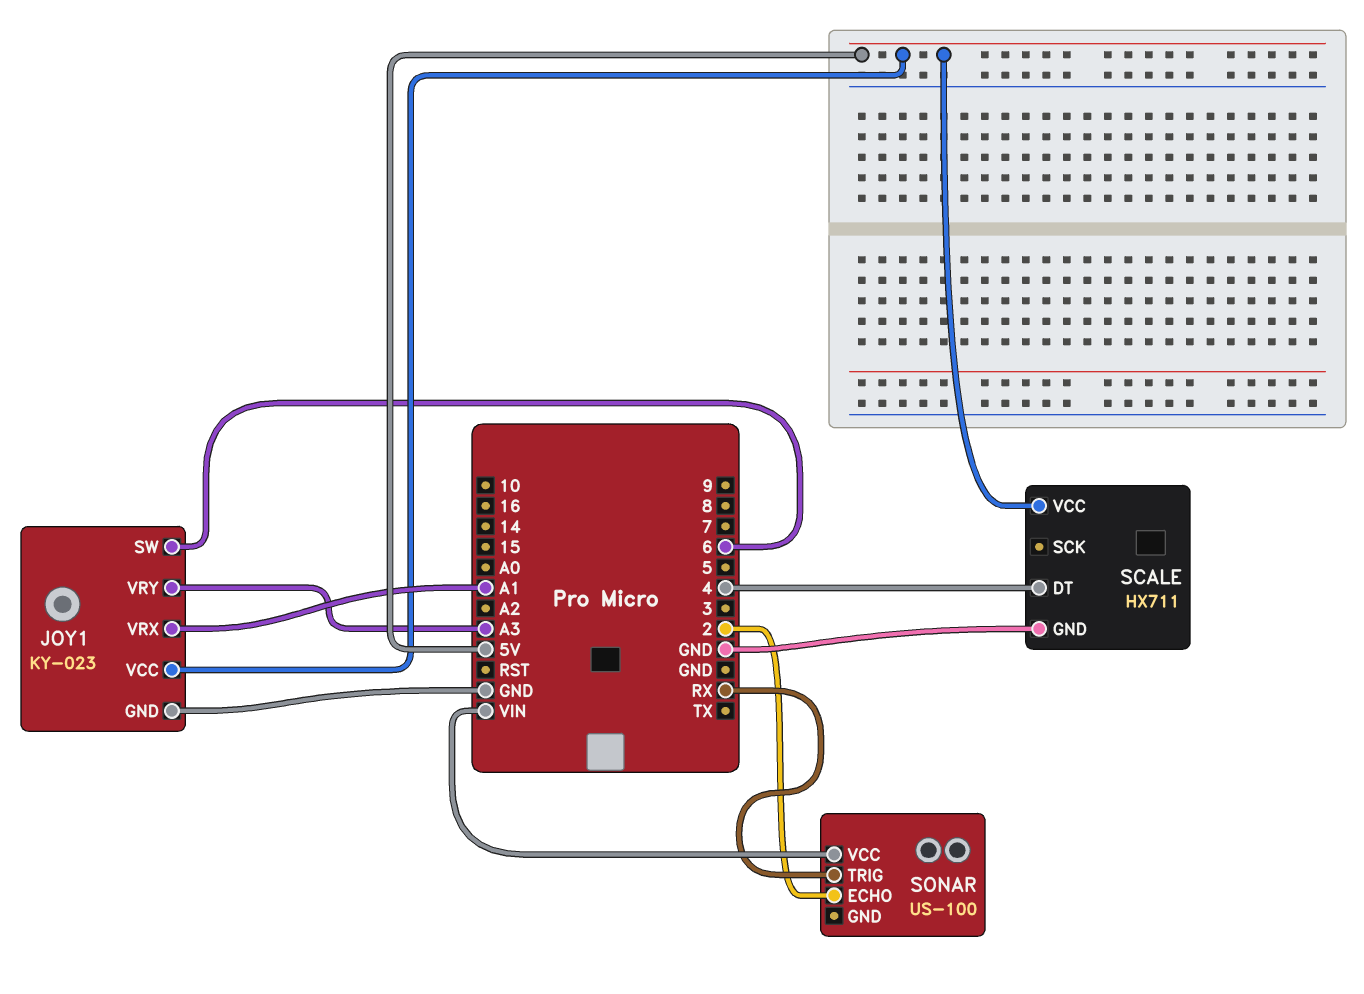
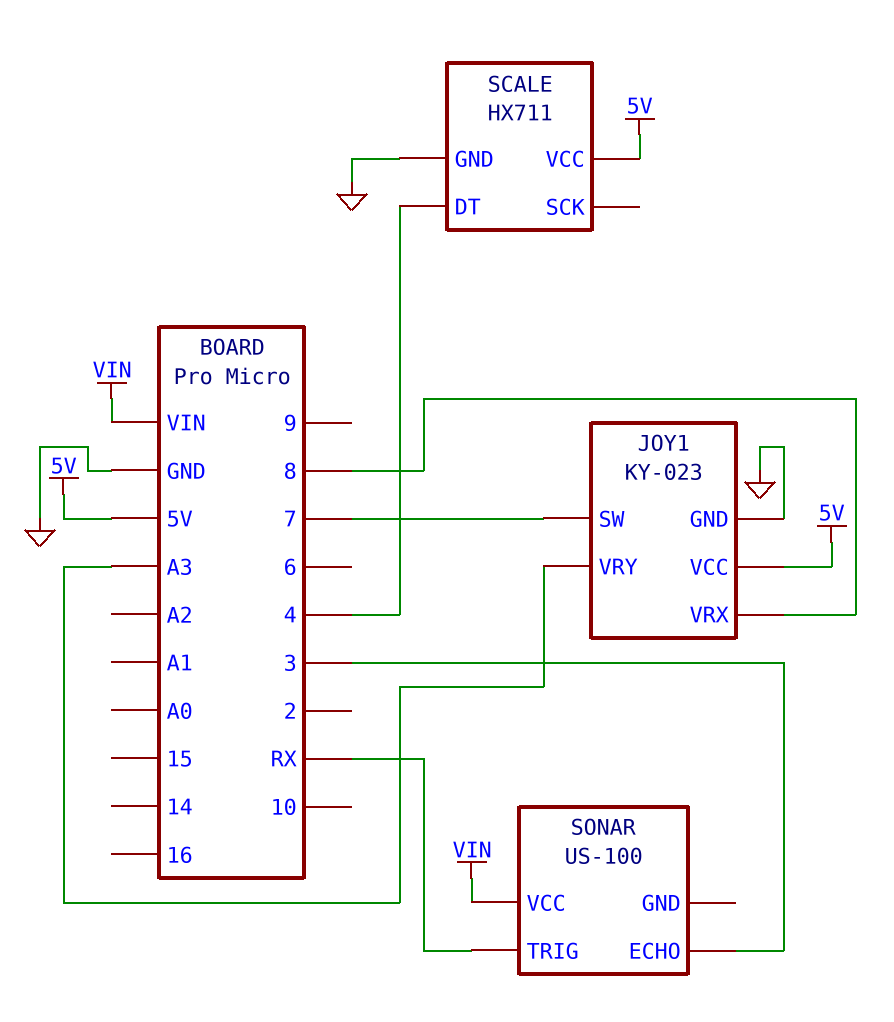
JOY1 pin SW: 6 -> 7
JOY1 pin VRX: A1 -> 8
SONAR pin ECHO: 2 -> 3

